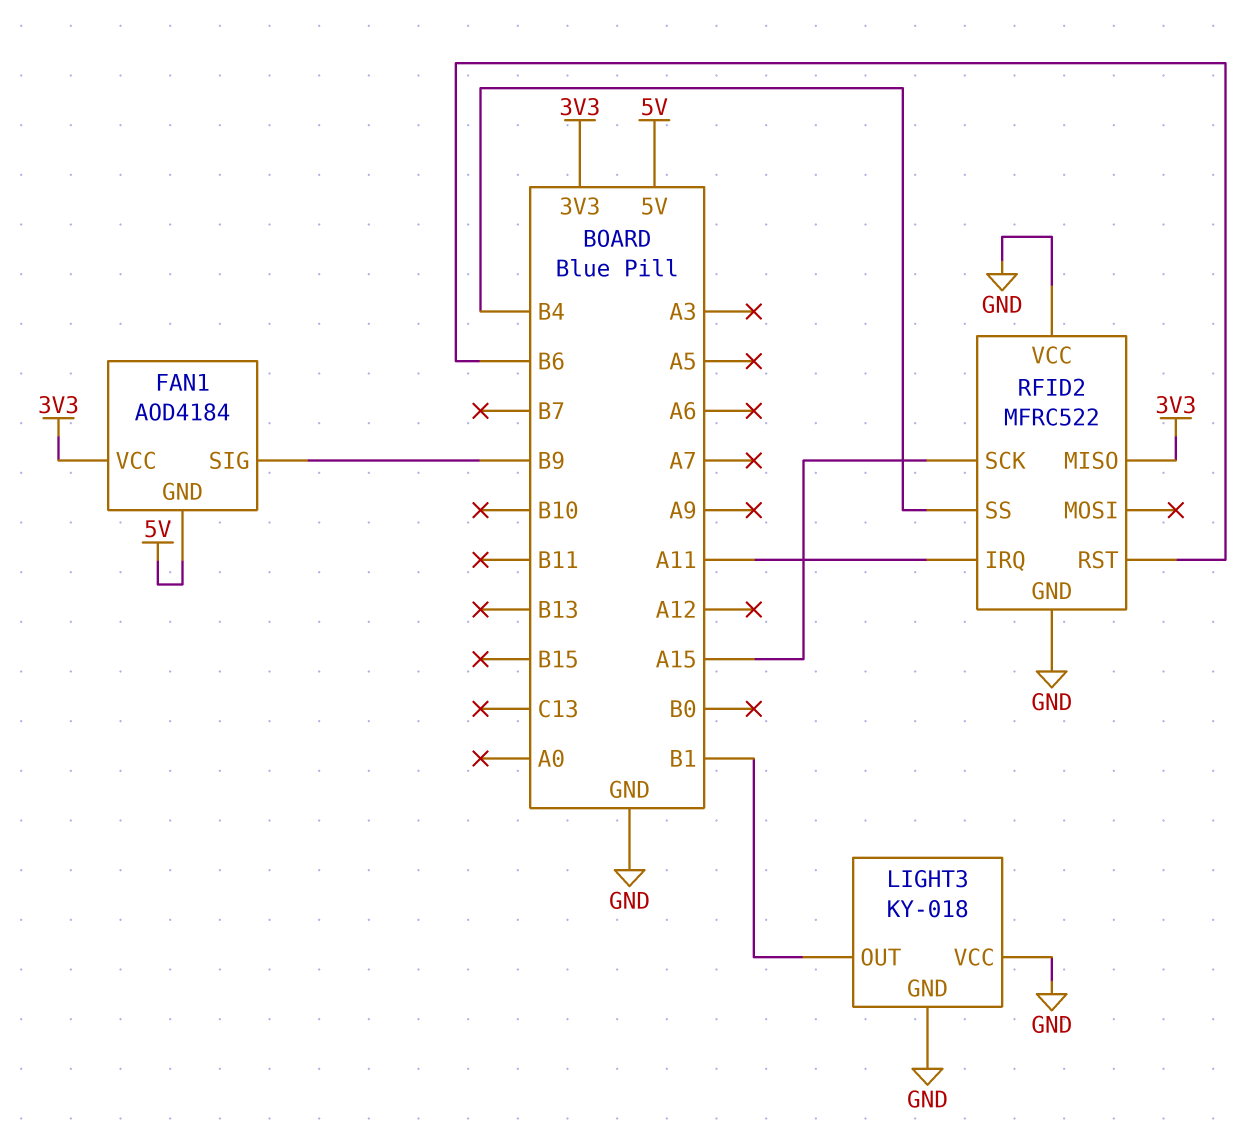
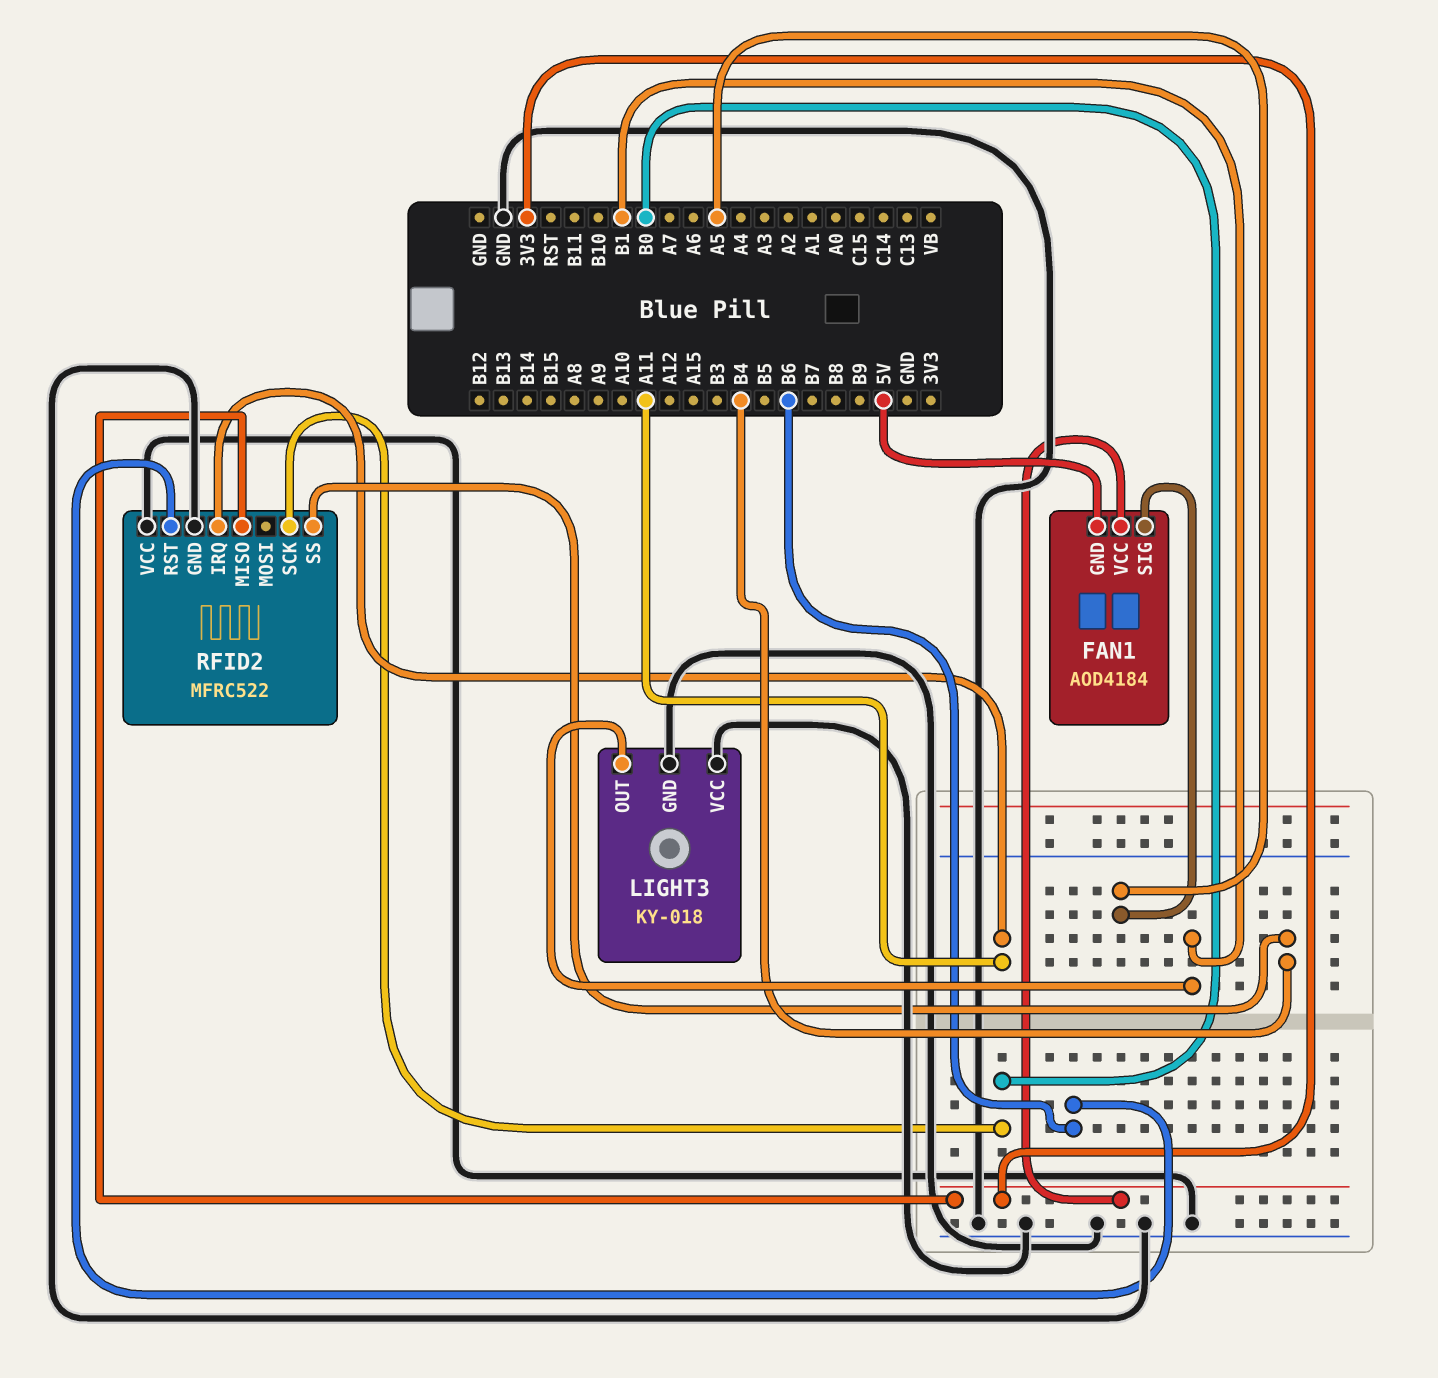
FAN1 pin SIG: B9 -> A5
RFID2 pin SCK: A15 -> B0

